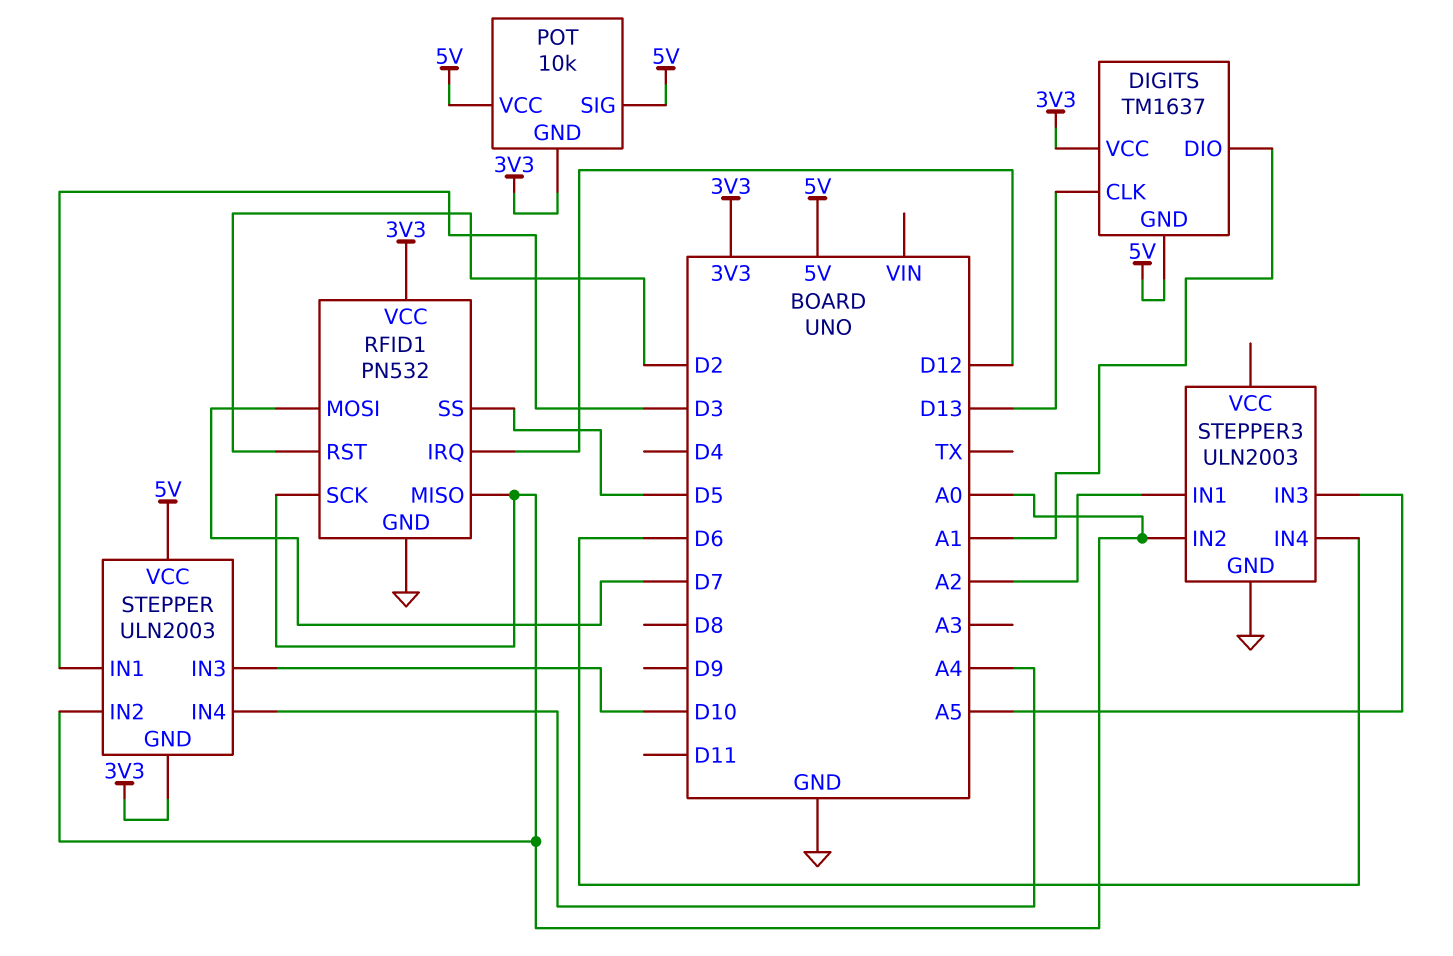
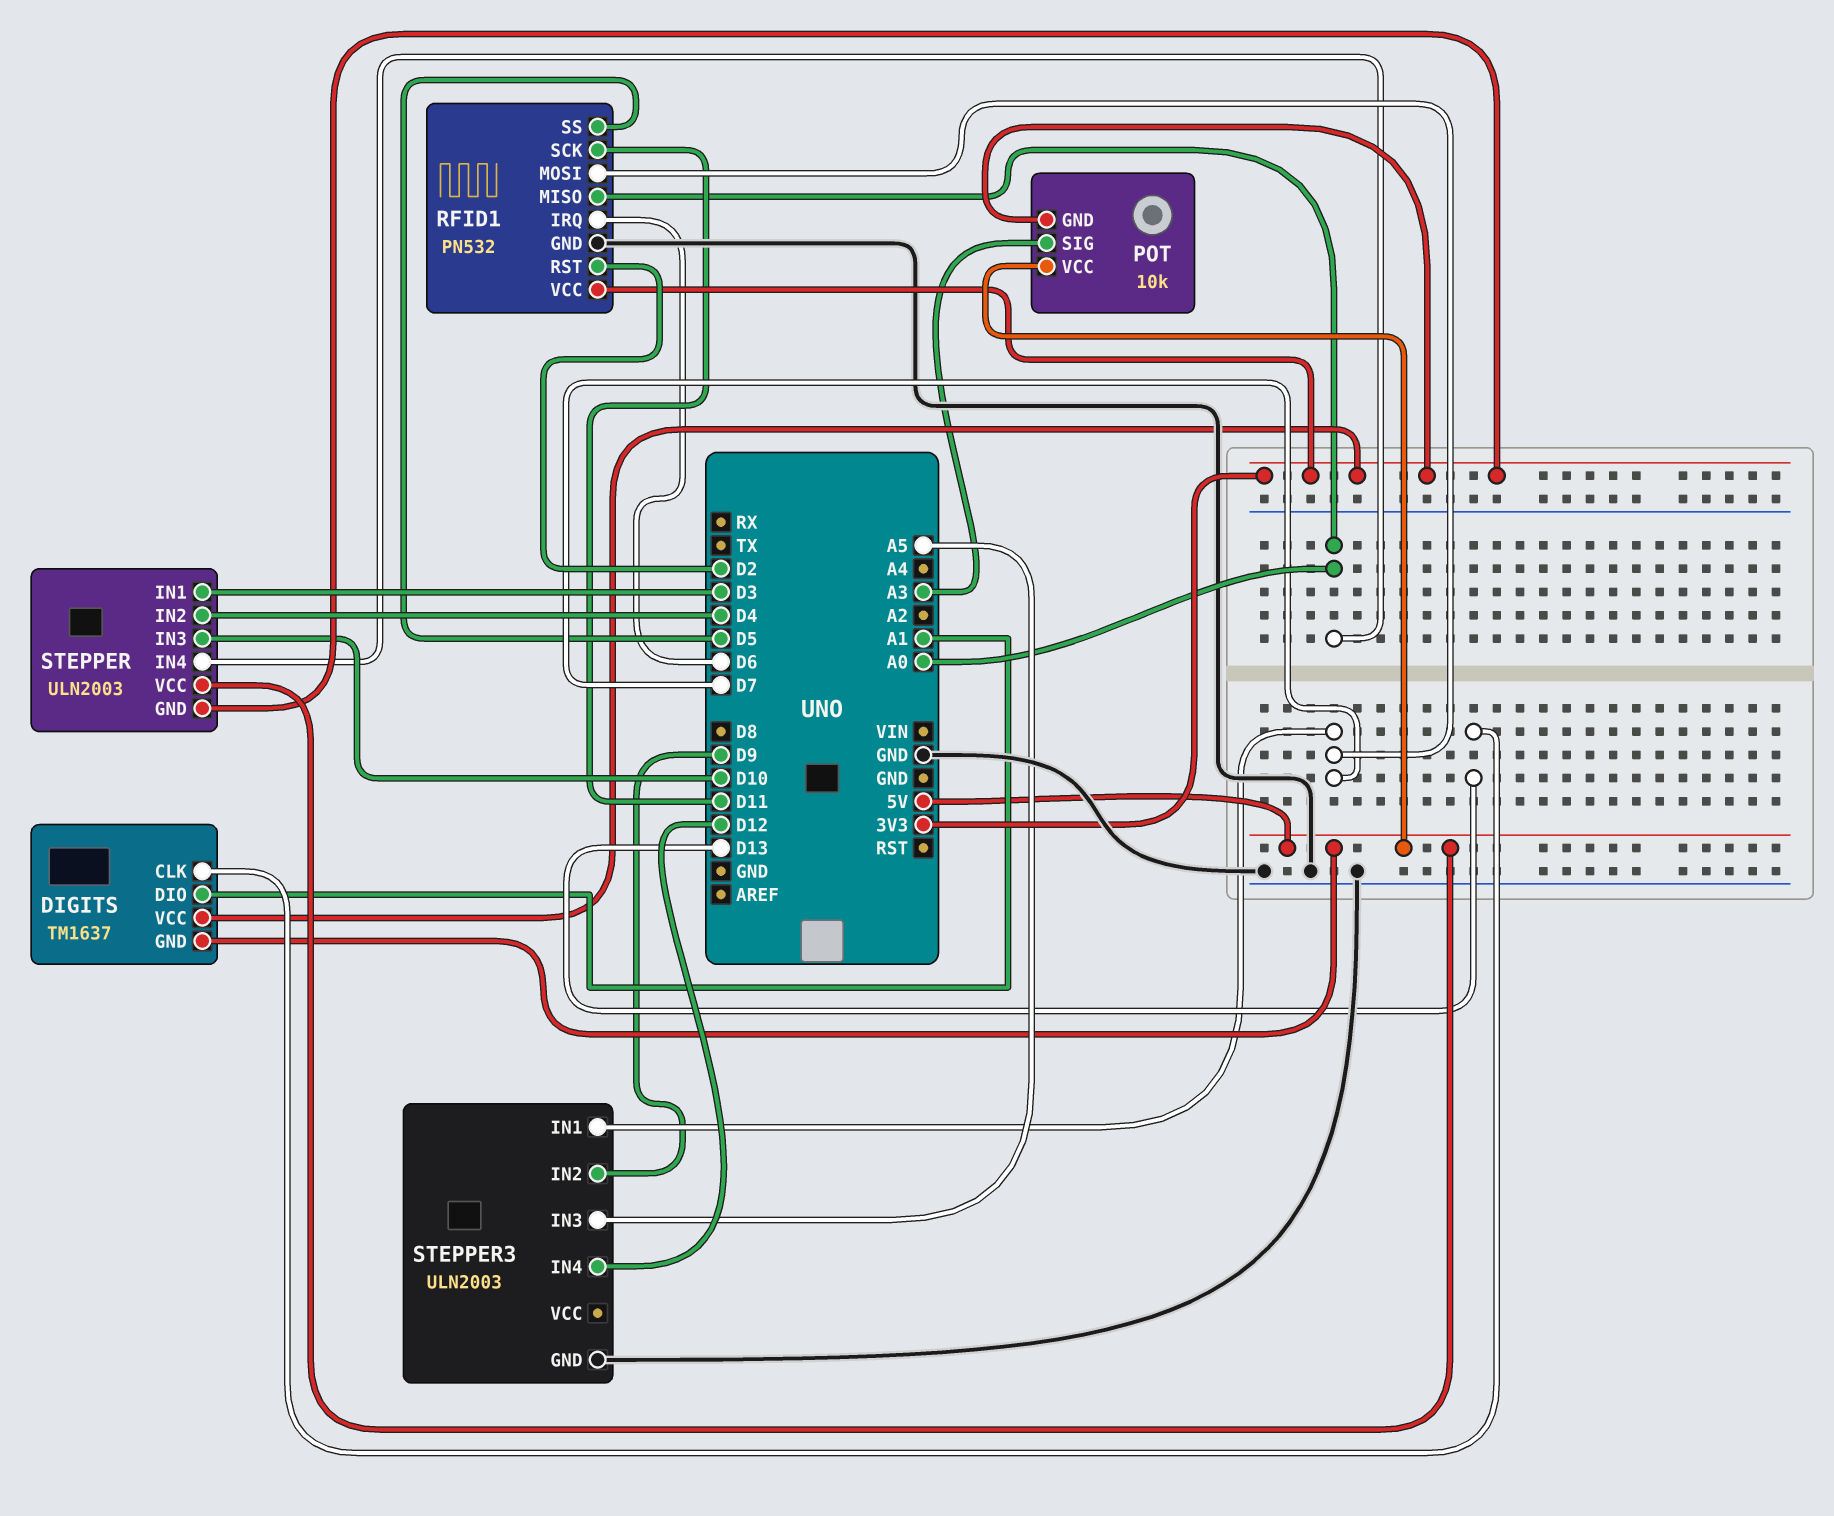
POT pin SIG: 5V -> A3
RFID1 pin IRQ: D12 -> D6
RFID1 pin SCK: A0 -> D11
STEPPER pin IN2: A0 -> D4
STEPPER pin IN4: A4 -> A0
STEPPER3 pin IN1: A2 -> D7
STEPPER3 pin IN2: A0 -> D9
STEPPER3 pin IN4: D6 -> D12

